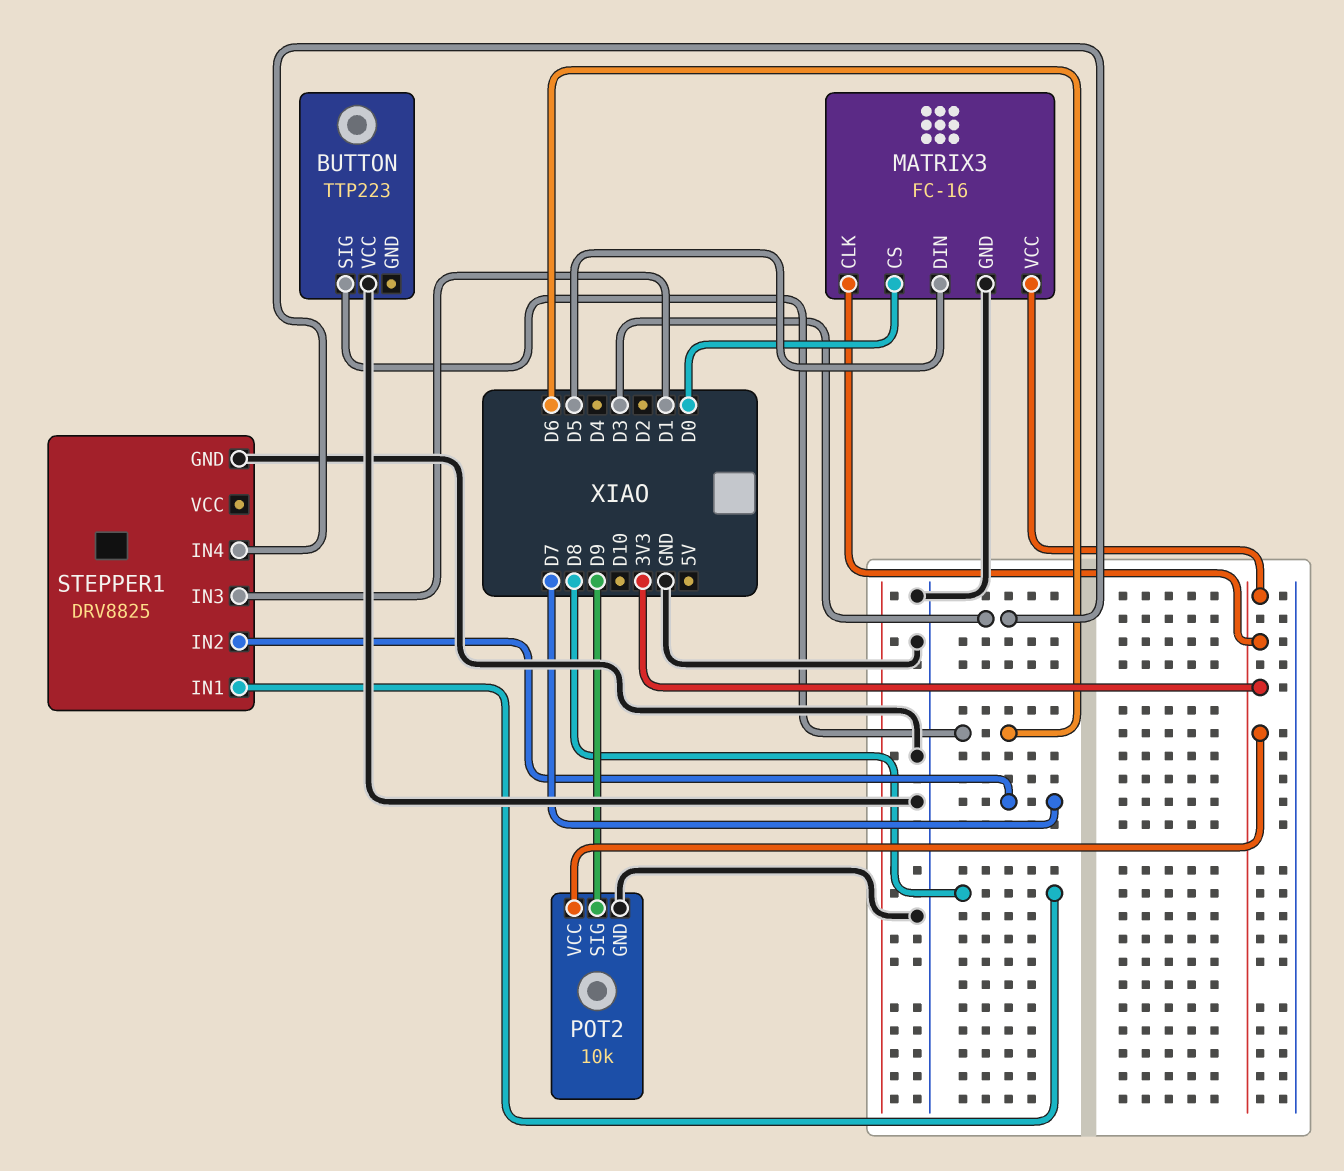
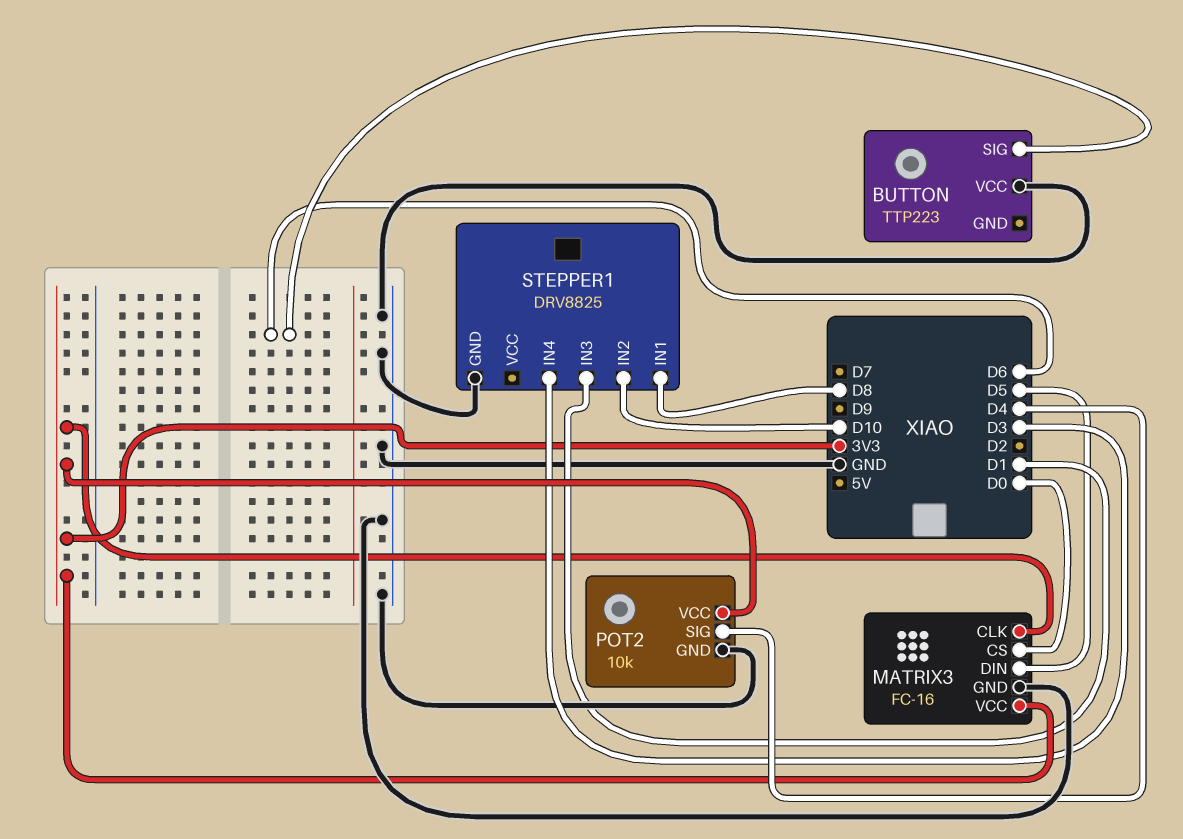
POT2 pin SIG: D9 -> D4
STEPPER1 pin IN2: D7 -> D10

